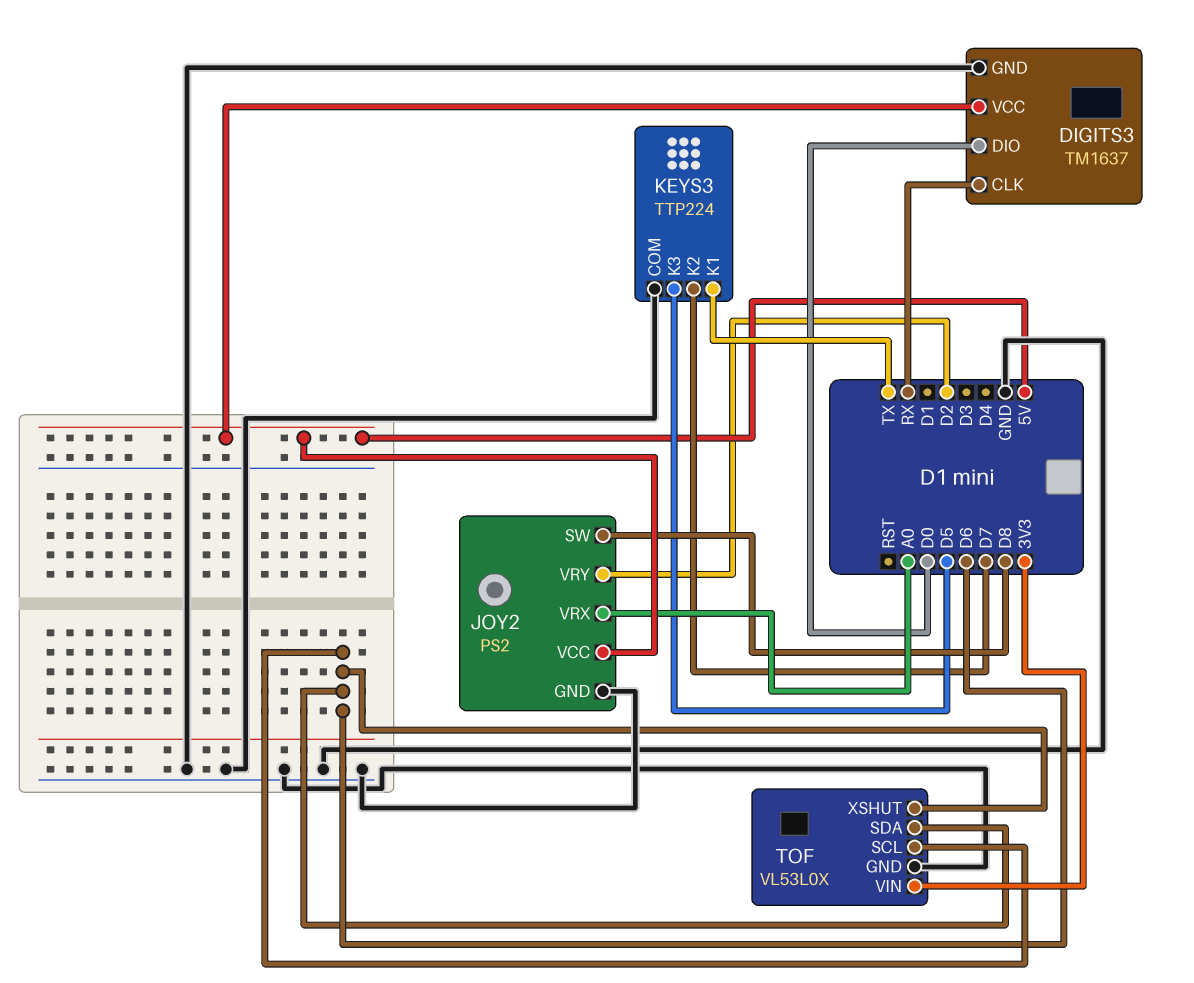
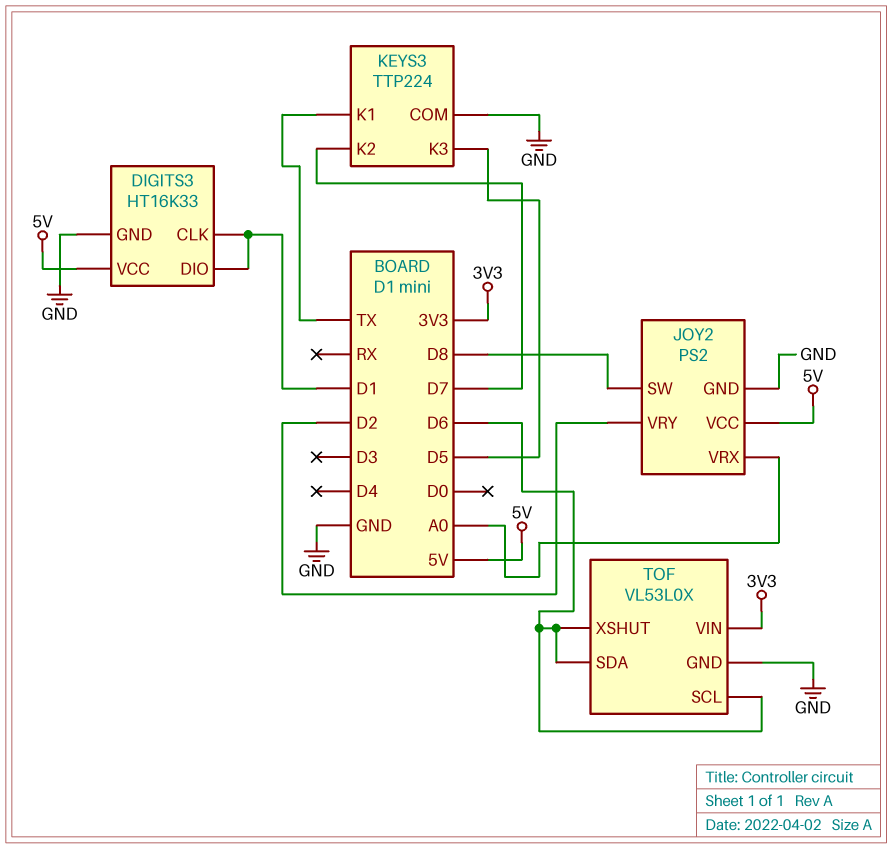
DIGITS3: TM1637 -> HT16K33
DIGITS3 pin CLK: RX -> D1
DIGITS3 pin DIO: D0 -> D1

